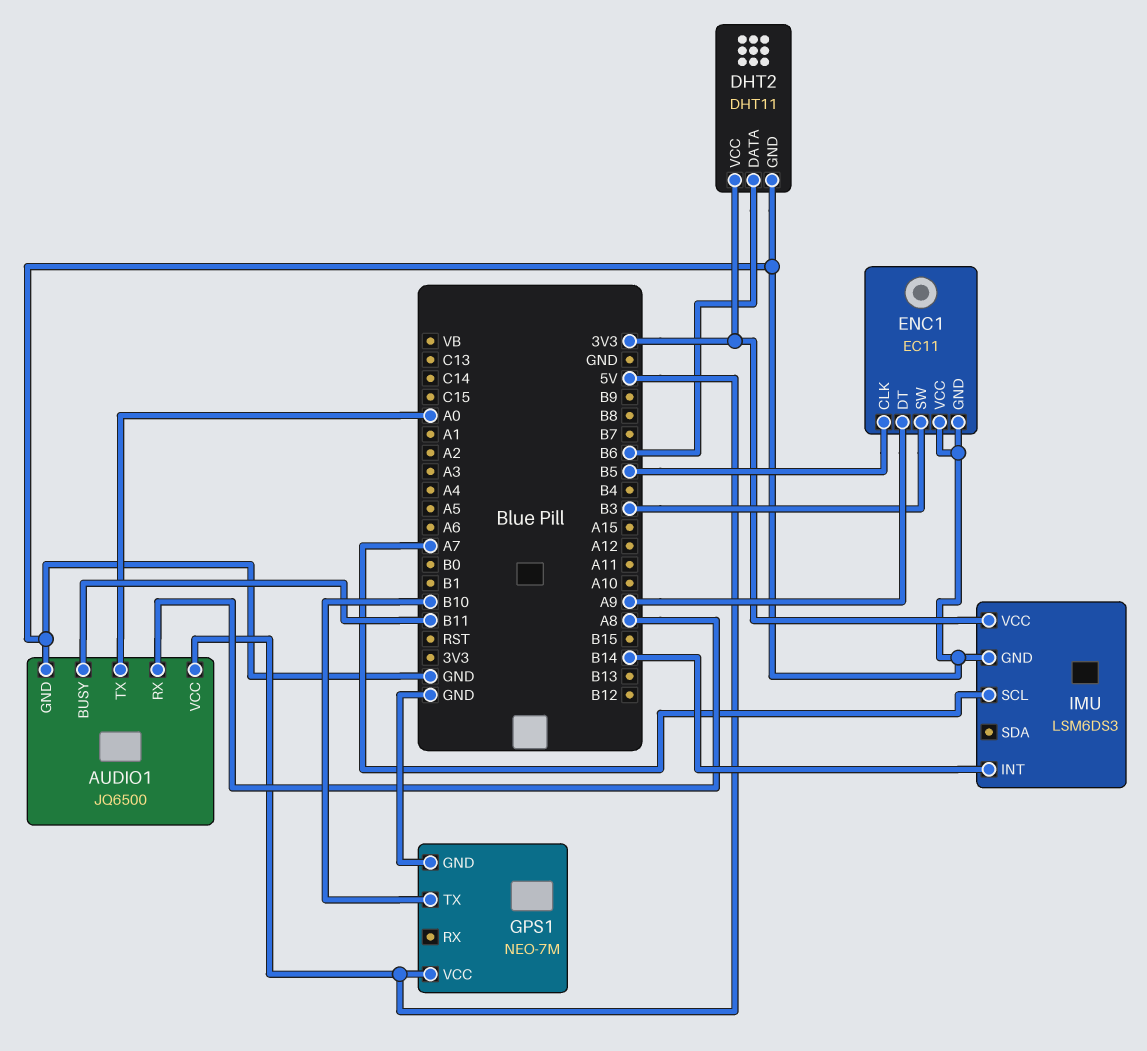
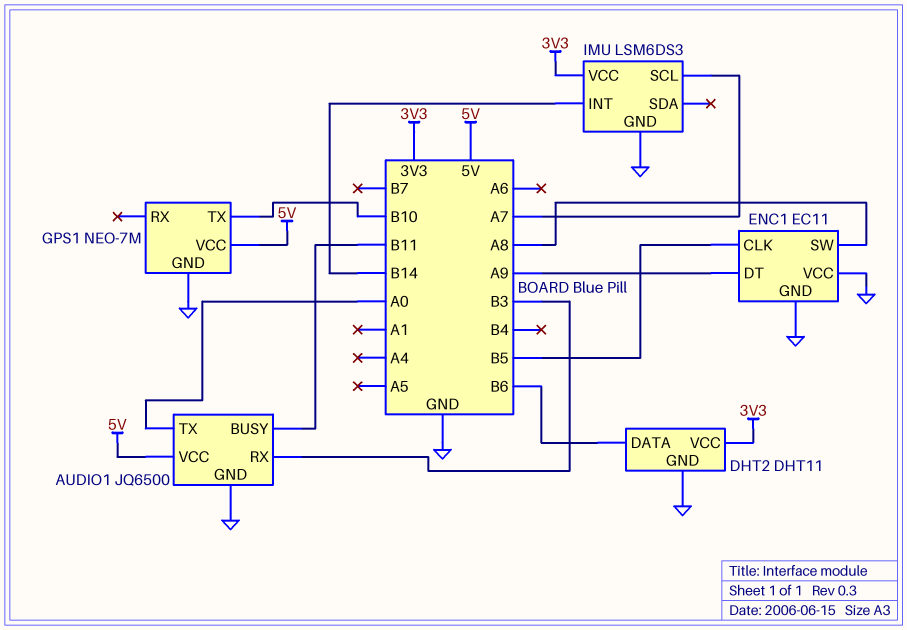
AUDIO1 pin RX: A8 -> B3
ENC1 pin SW: B3 -> A8

